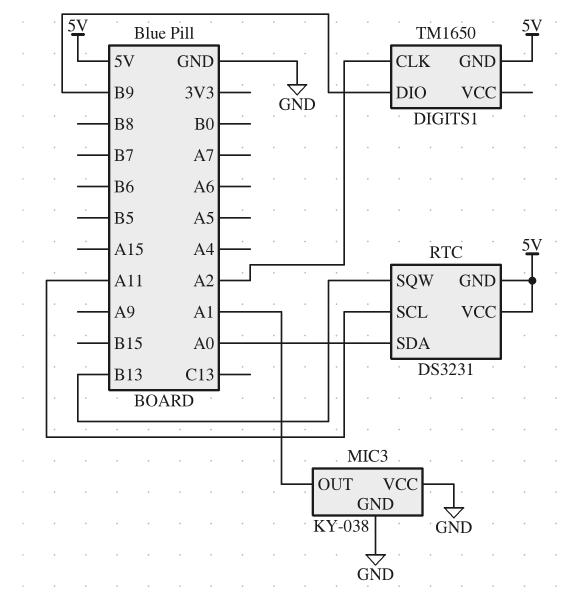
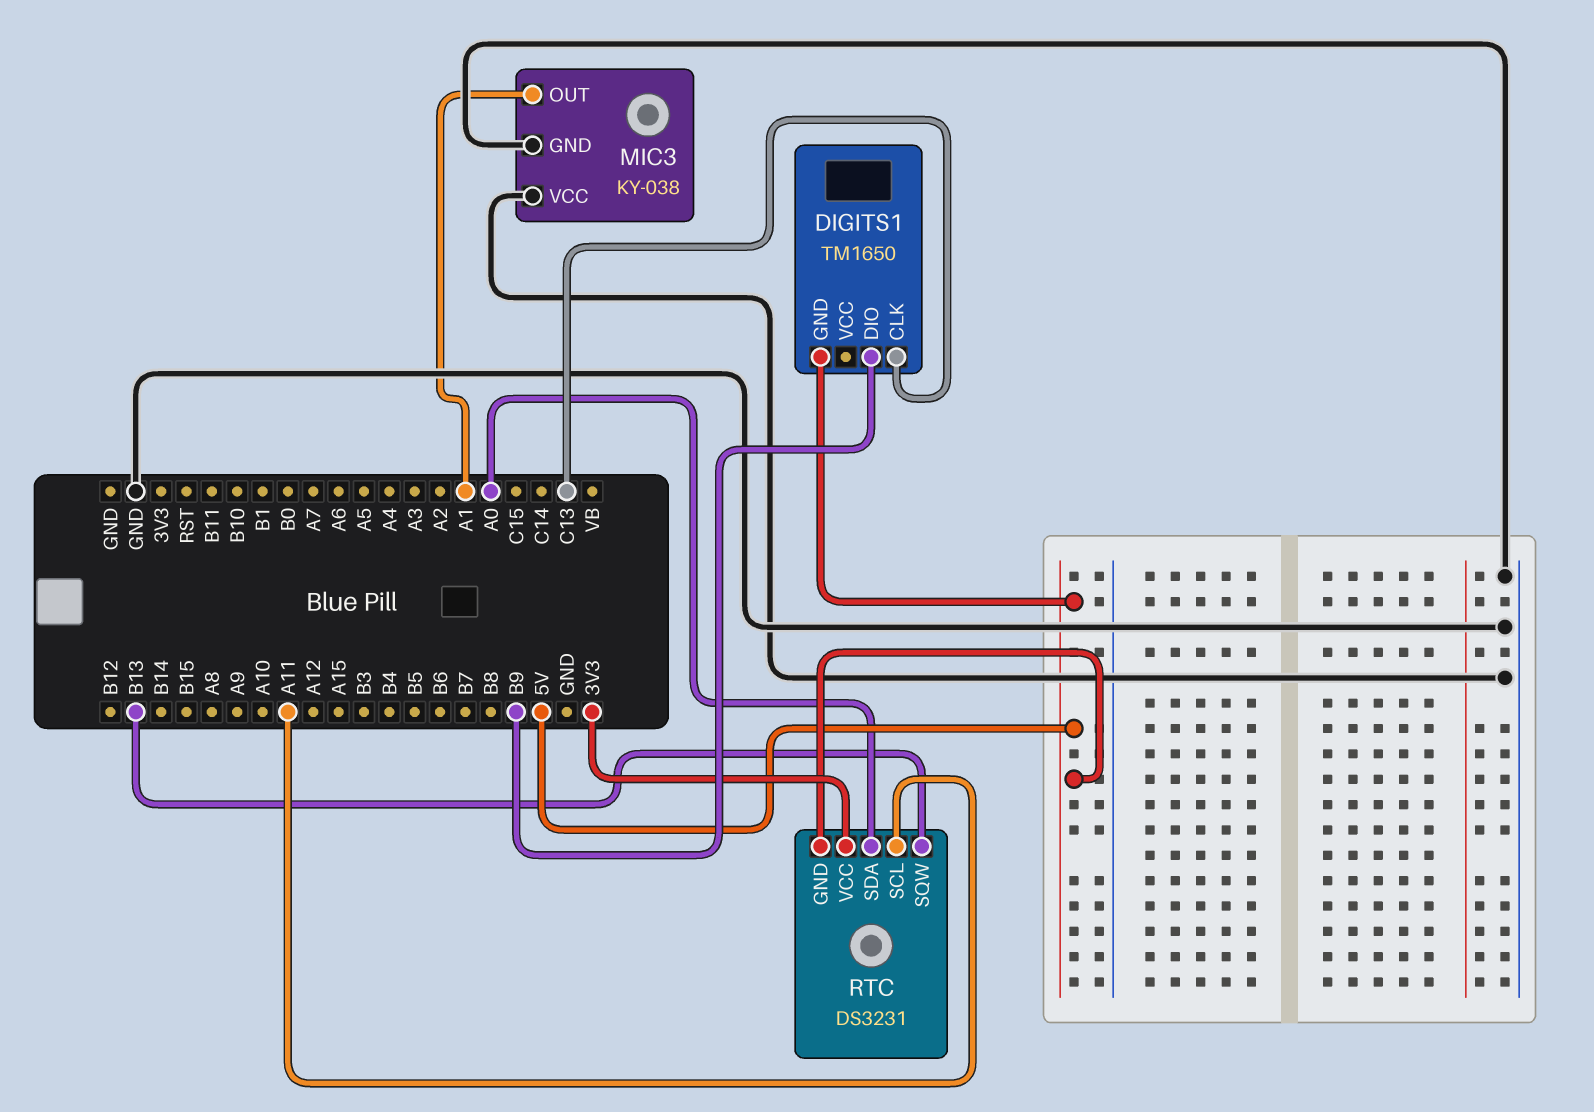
DIGITS1 pin CLK: A2 -> C13
RTC pin VCC: 5V -> 3V3

